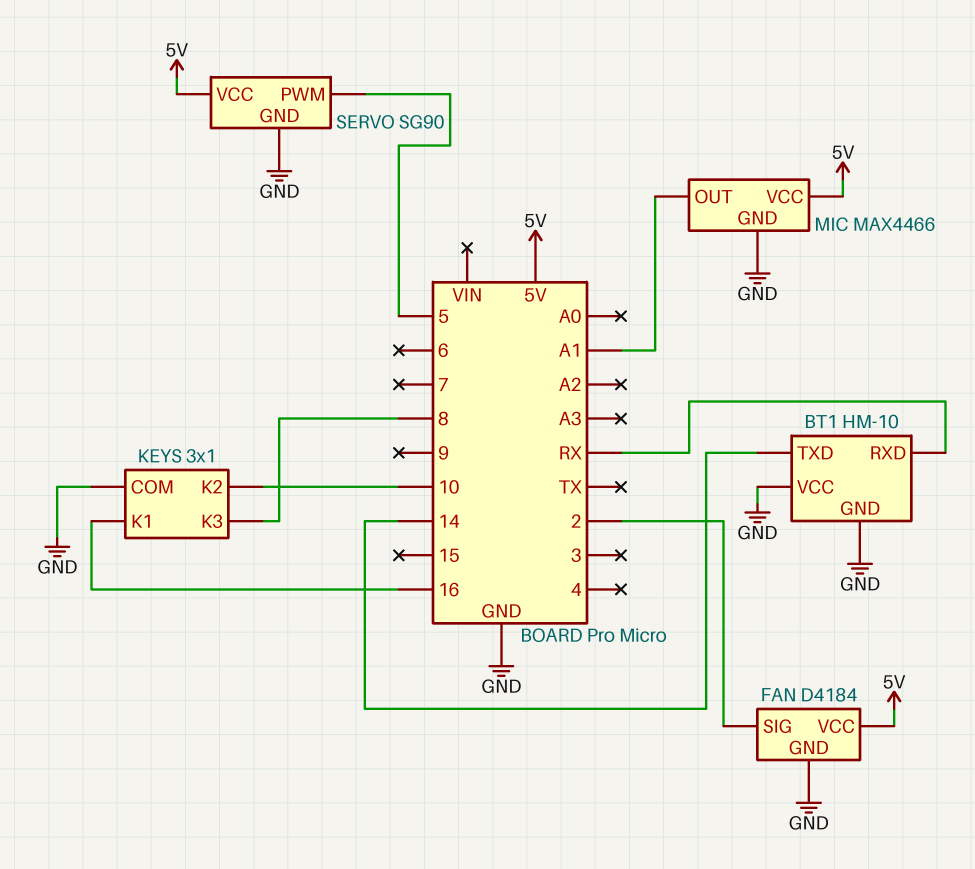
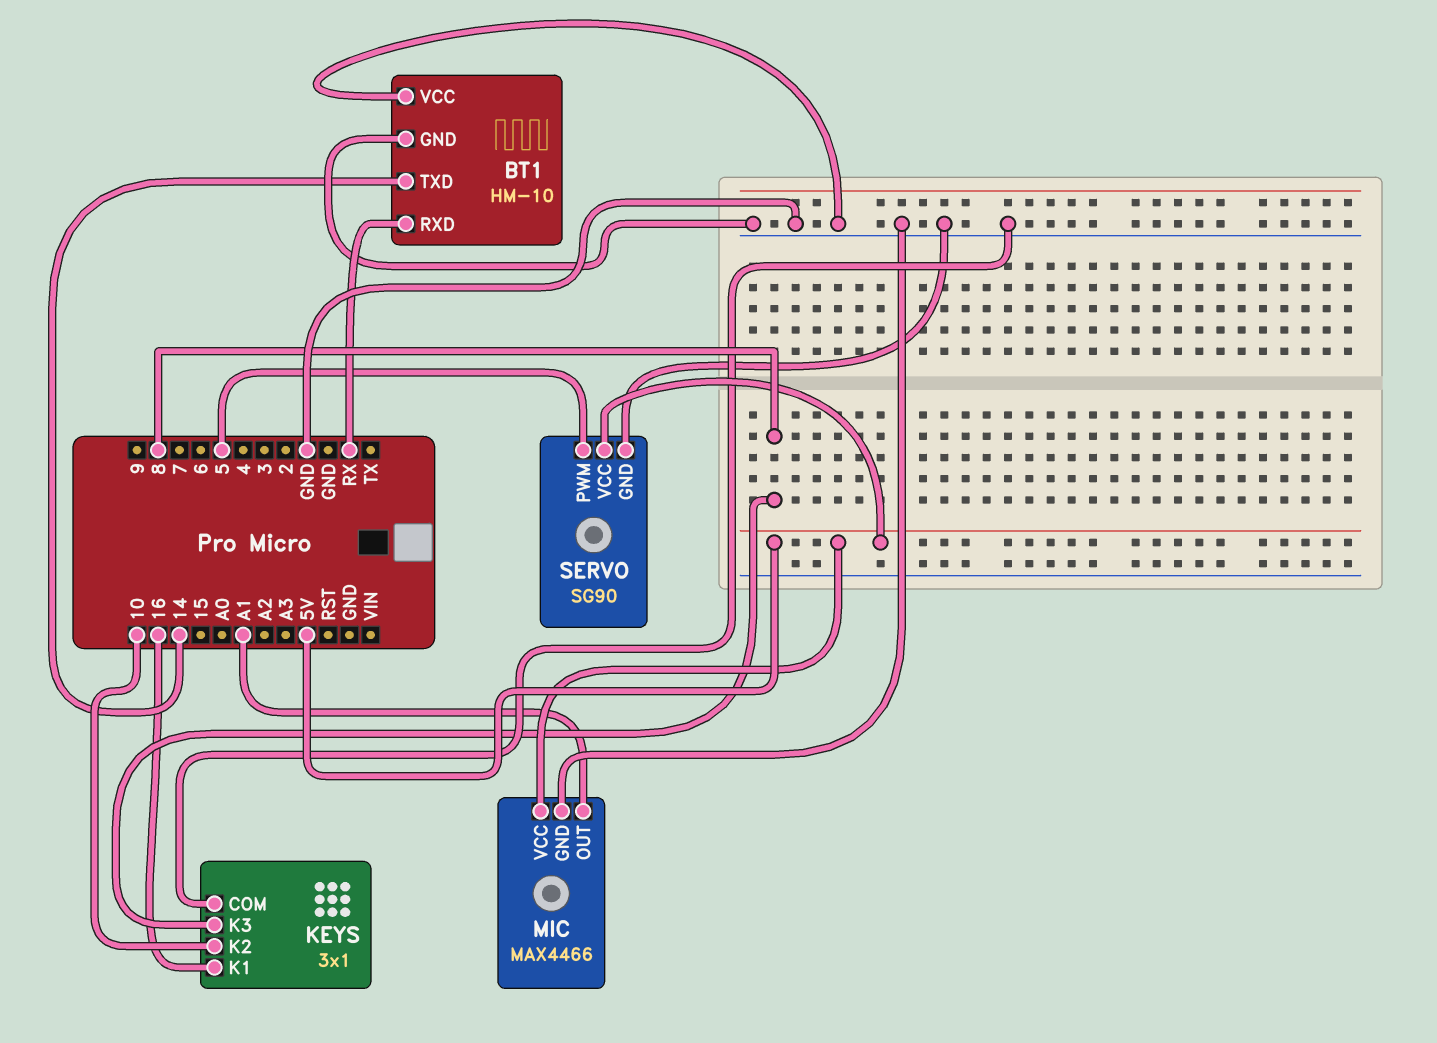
FAN: D4184 -> none
FAN pin GND: GND -> none
FAN pin SIG: 2 -> none
FAN pin VCC: 5V -> none

